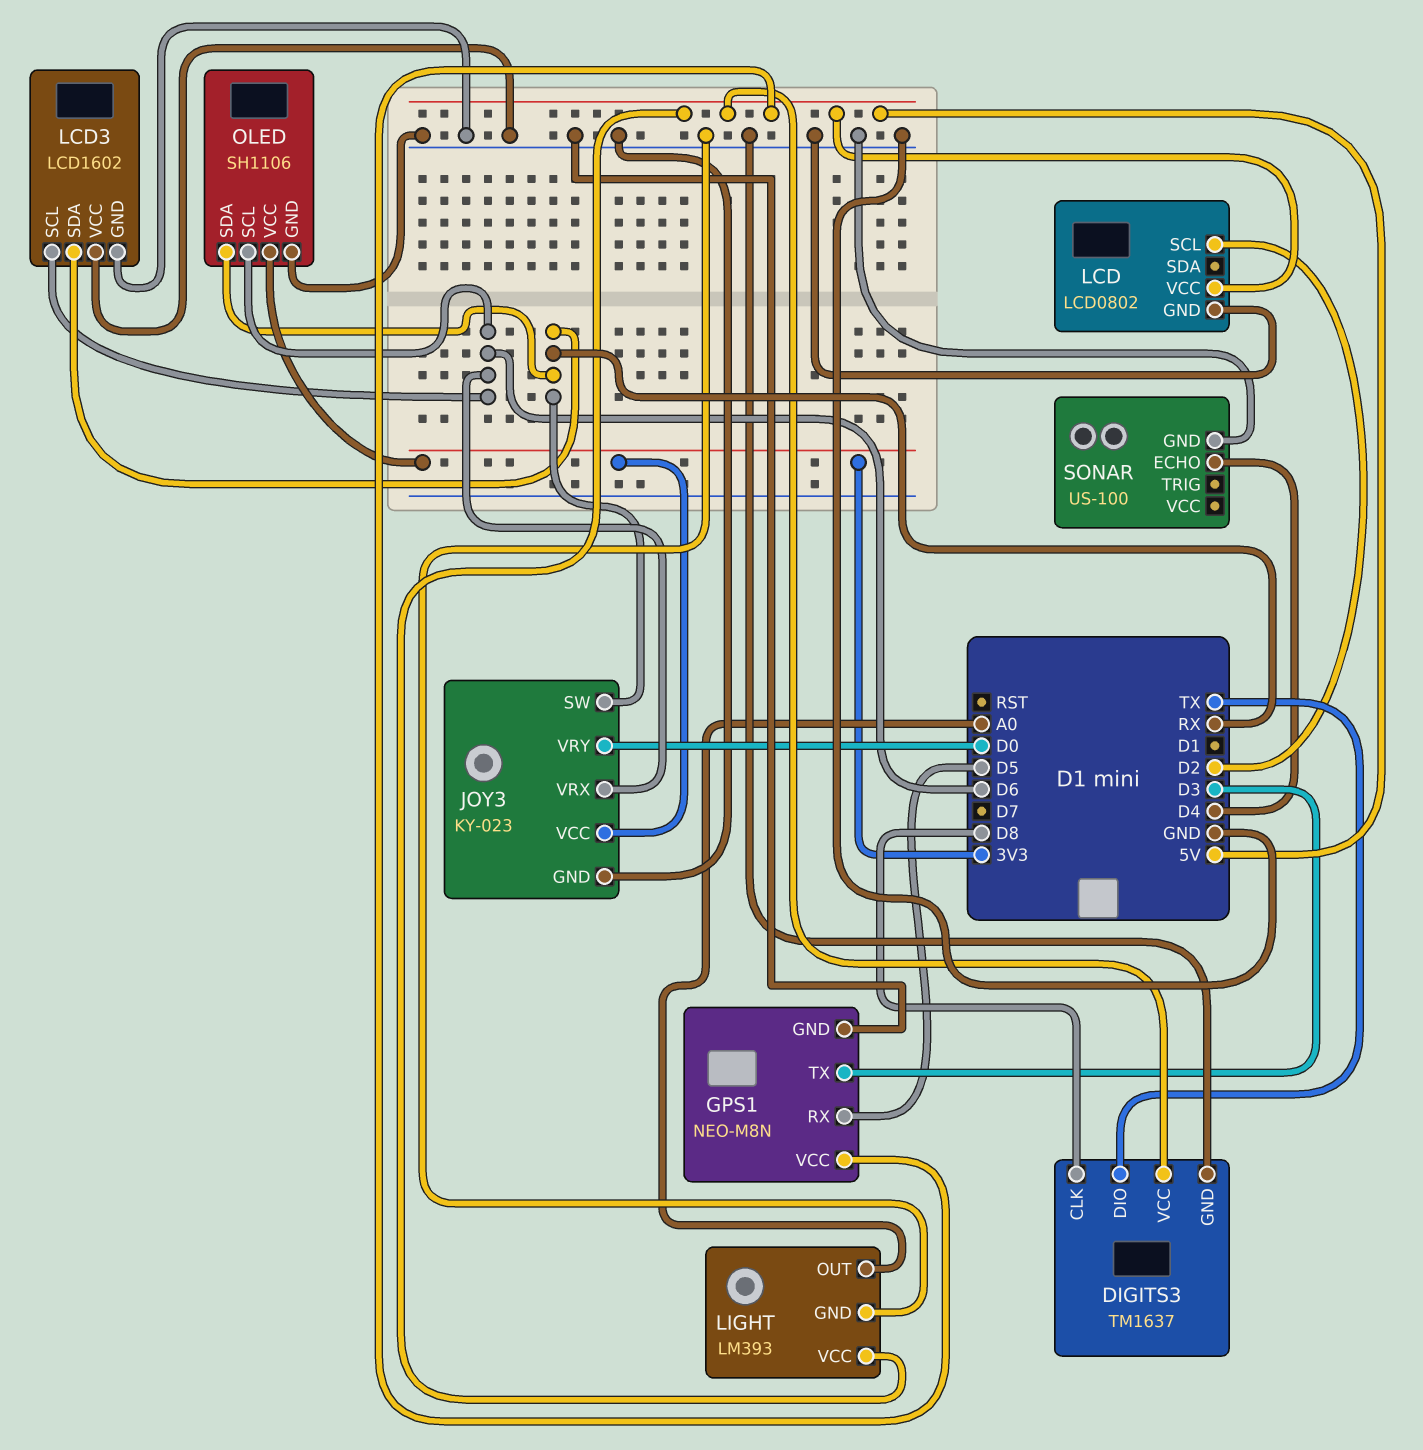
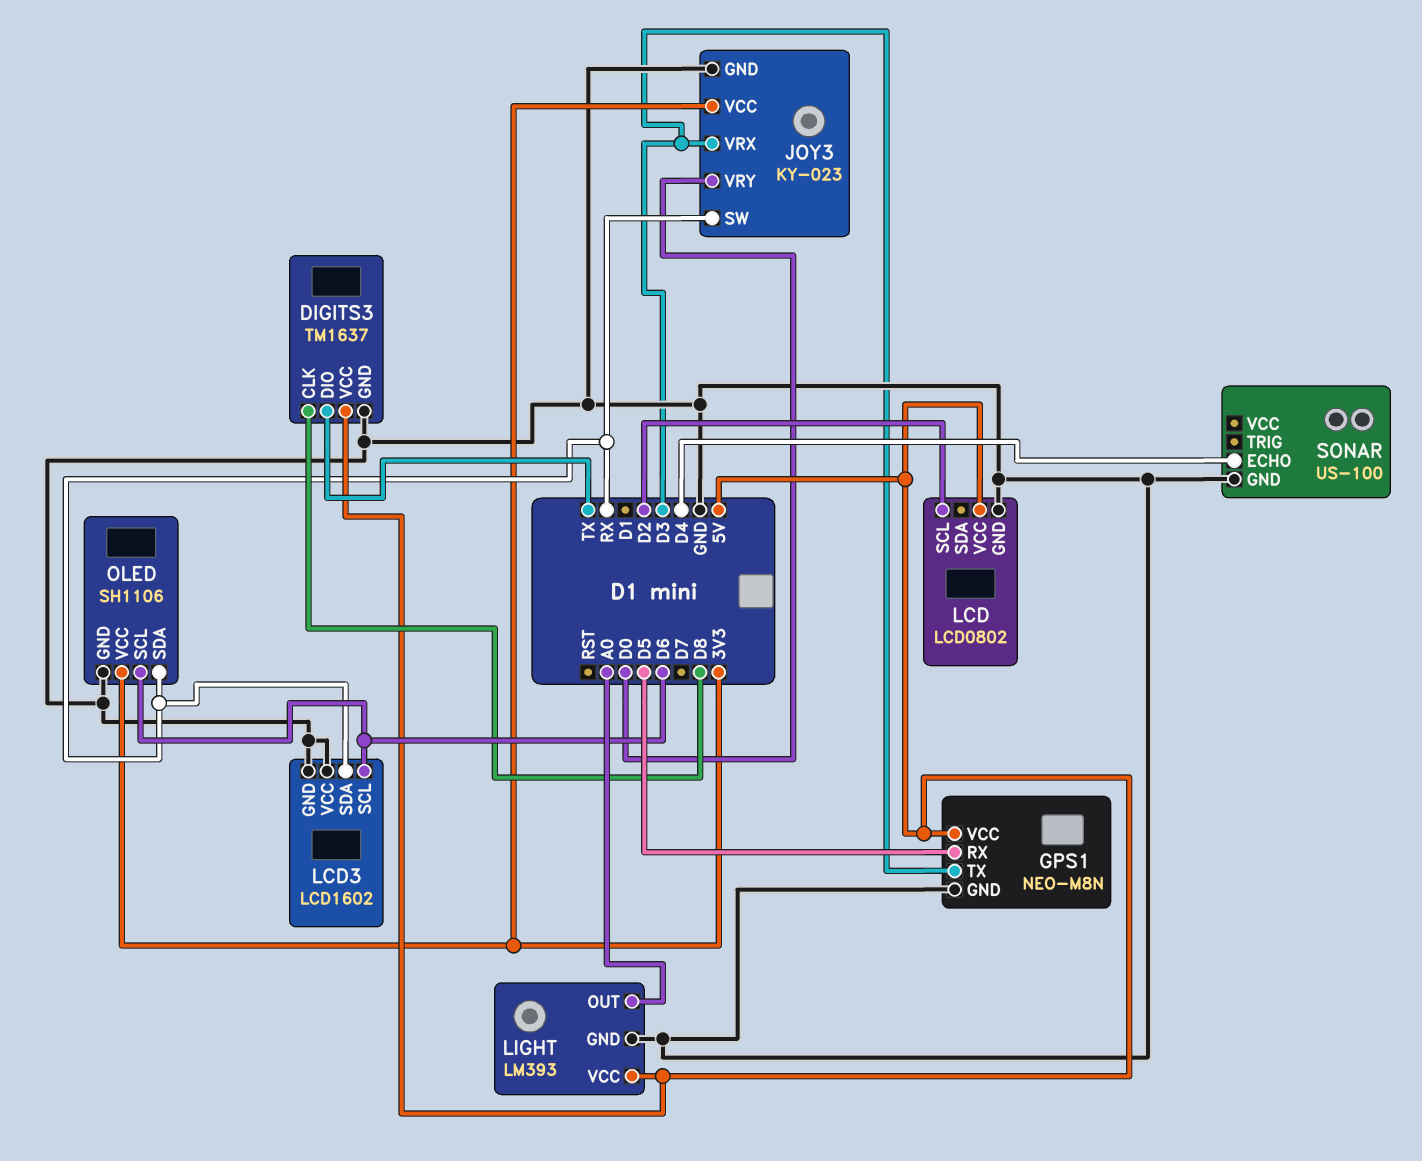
JOY3 pin VRX: D6 -> D3

